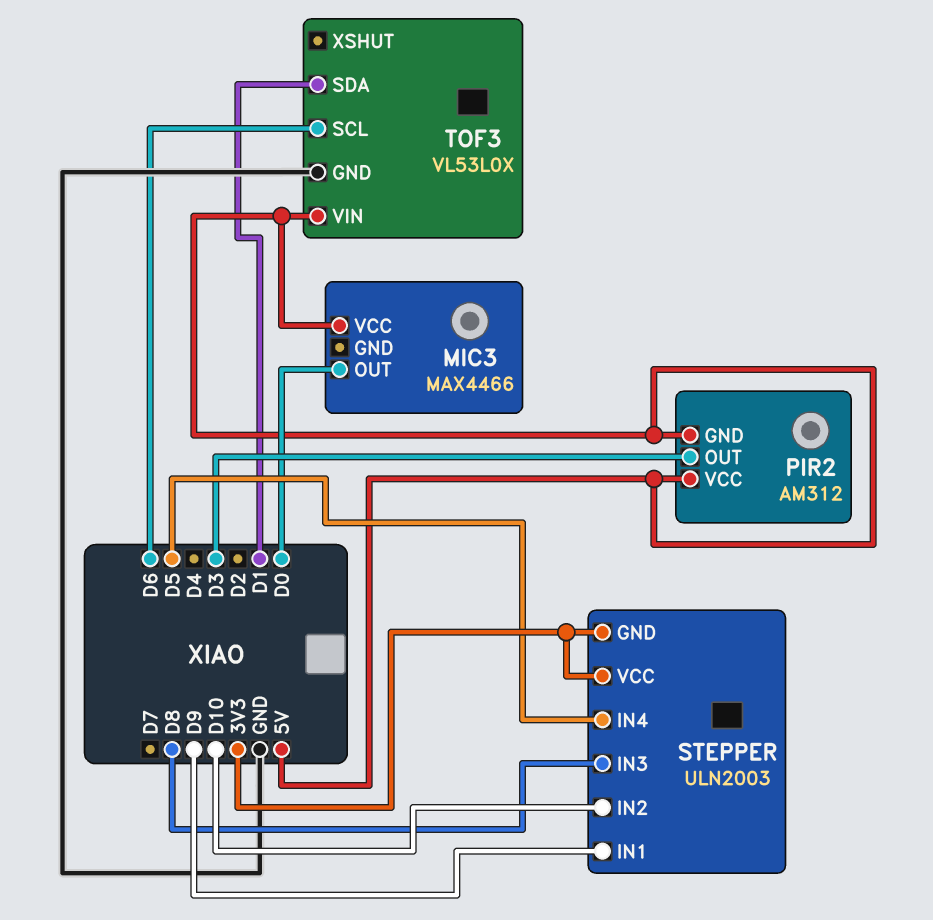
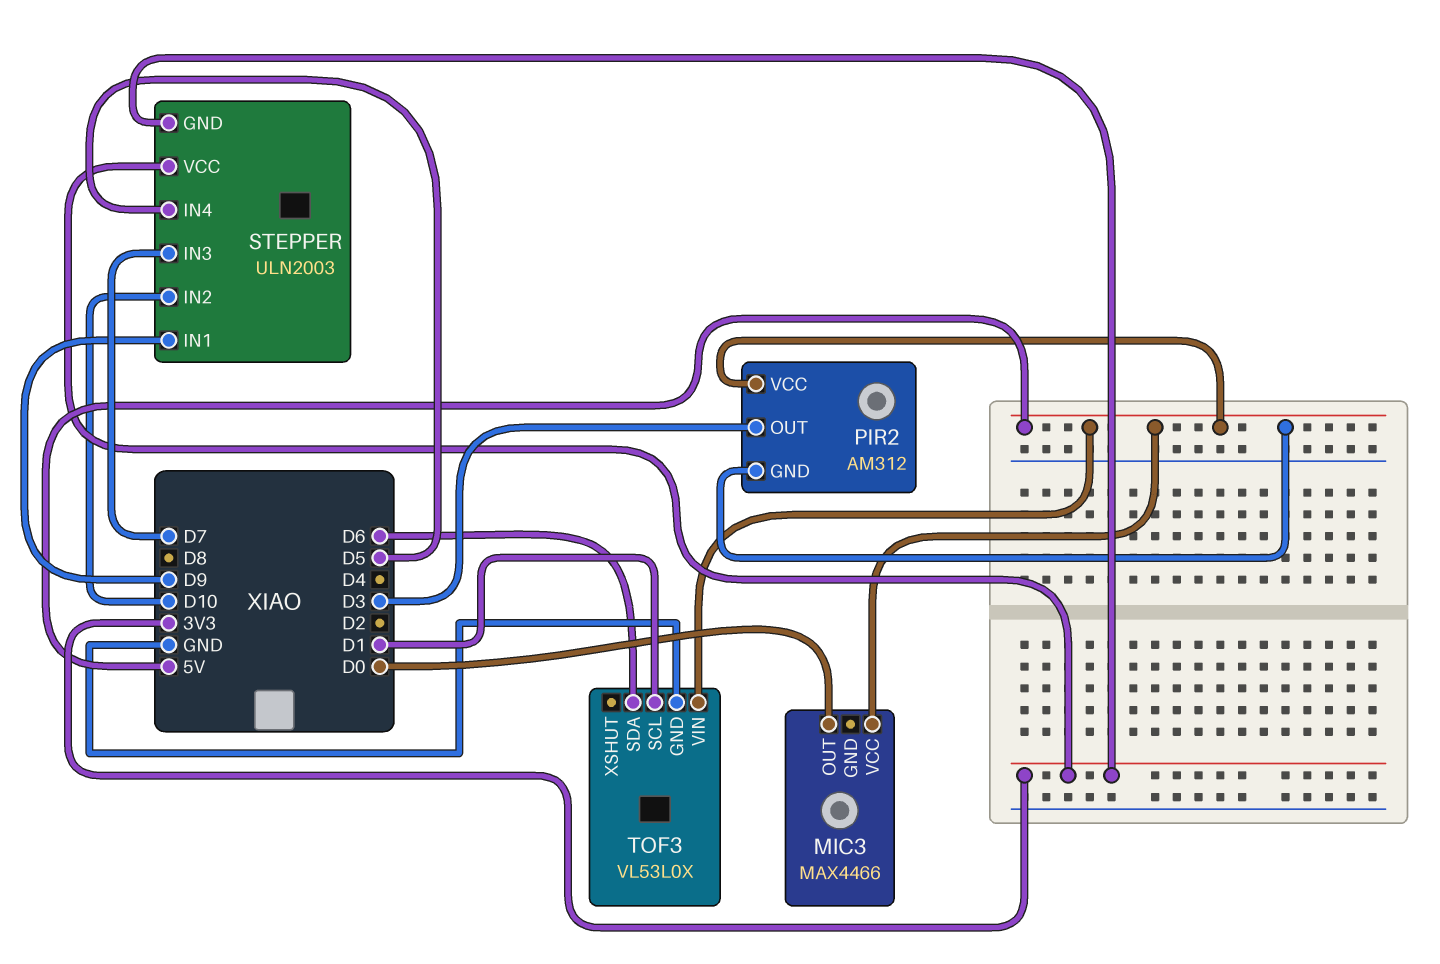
STEPPER pin IN3: D8 -> D7
TOF3 pin SCL: D6 -> D1
TOF3 pin SDA: D1 -> D6

